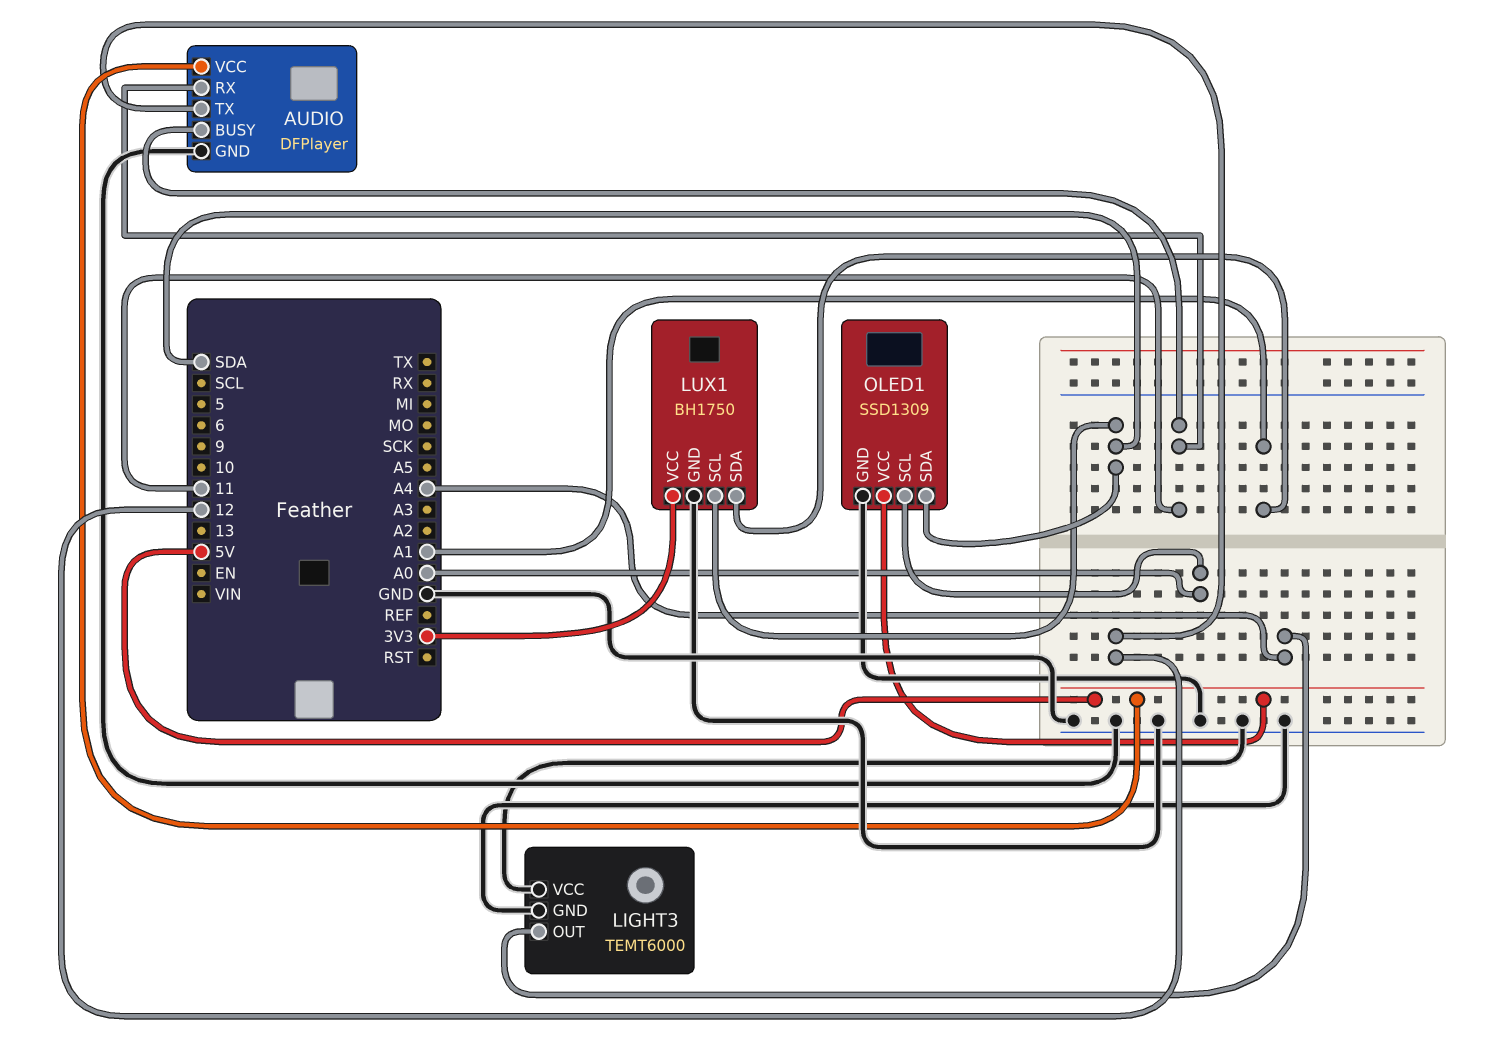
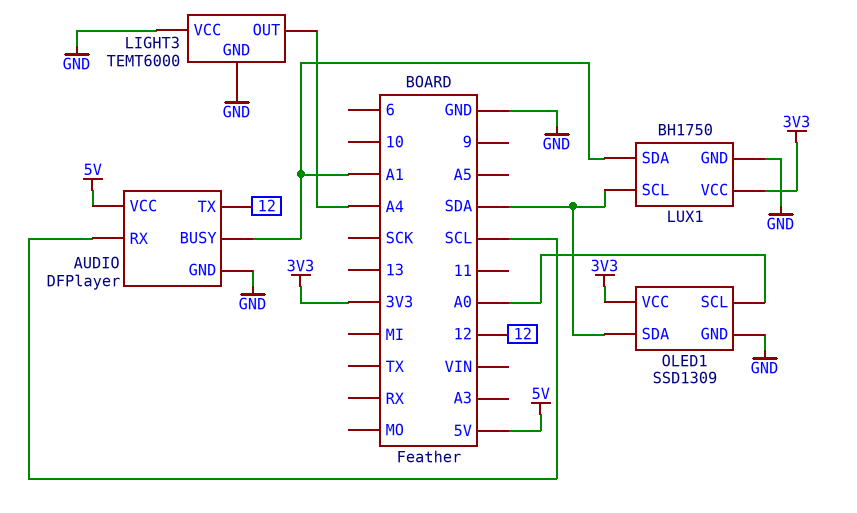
AUDIO pin BUSY: 11 -> A1
AUDIO pin RX: 11 -> SCL
OLED1 pin VCC: 5V -> 3V3

